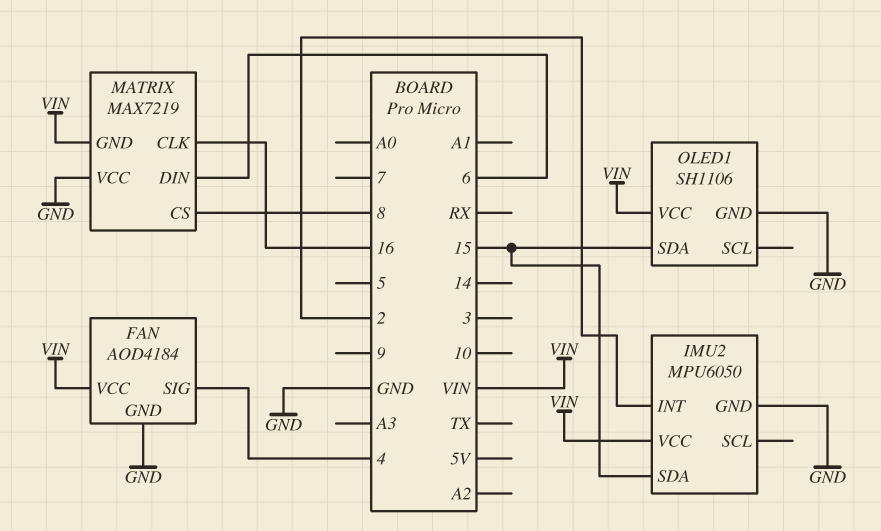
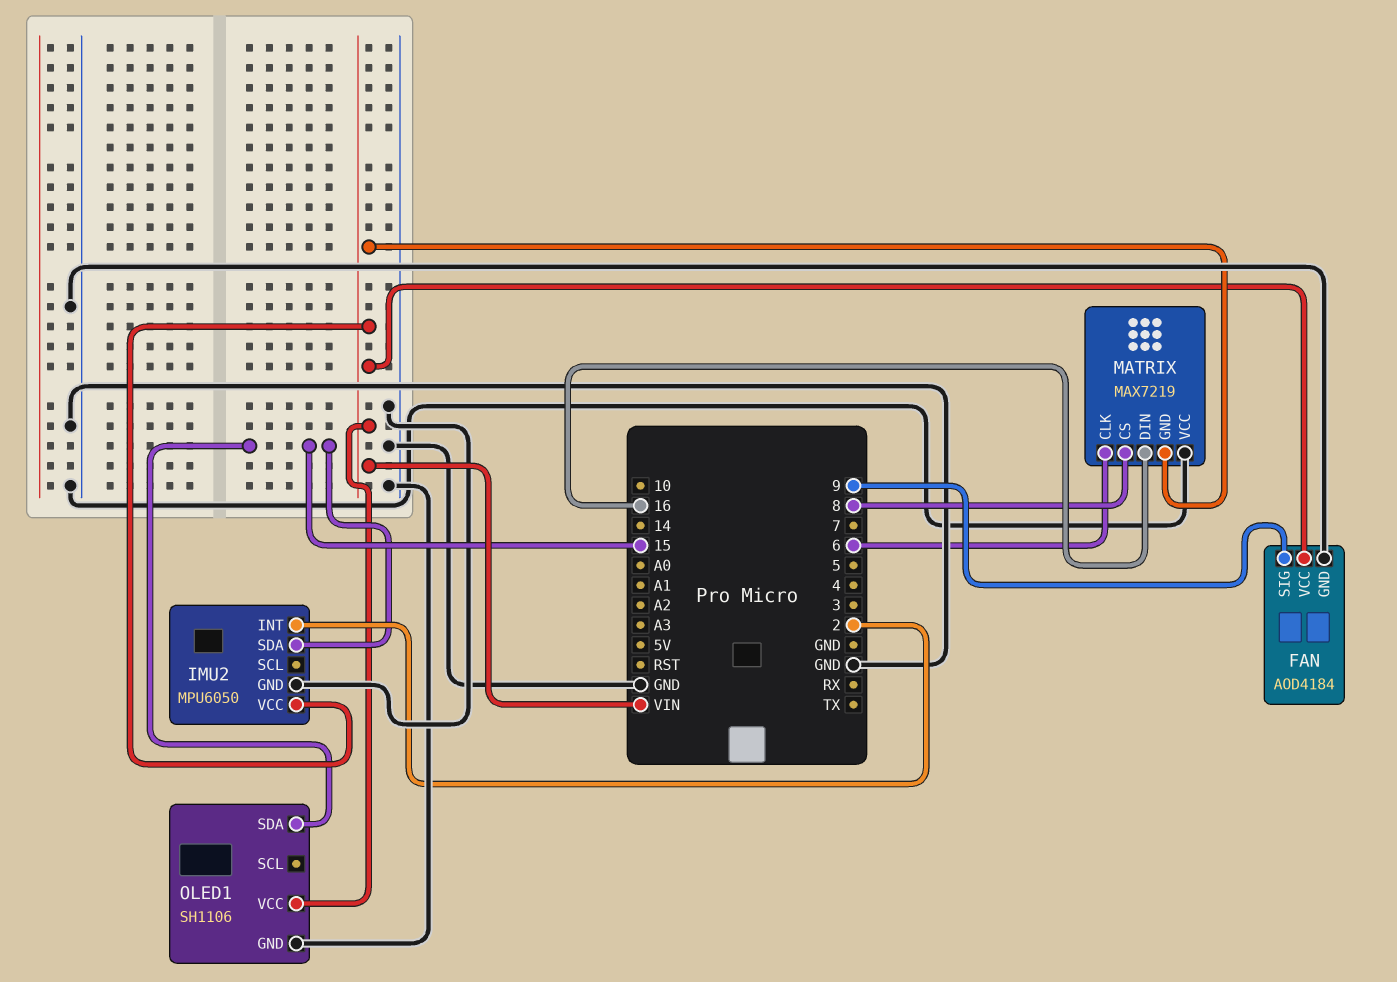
FAN pin SIG: 4 -> 9
MATRIX pin CLK: 16 -> 6
MATRIX pin DIN: 6 -> 16

